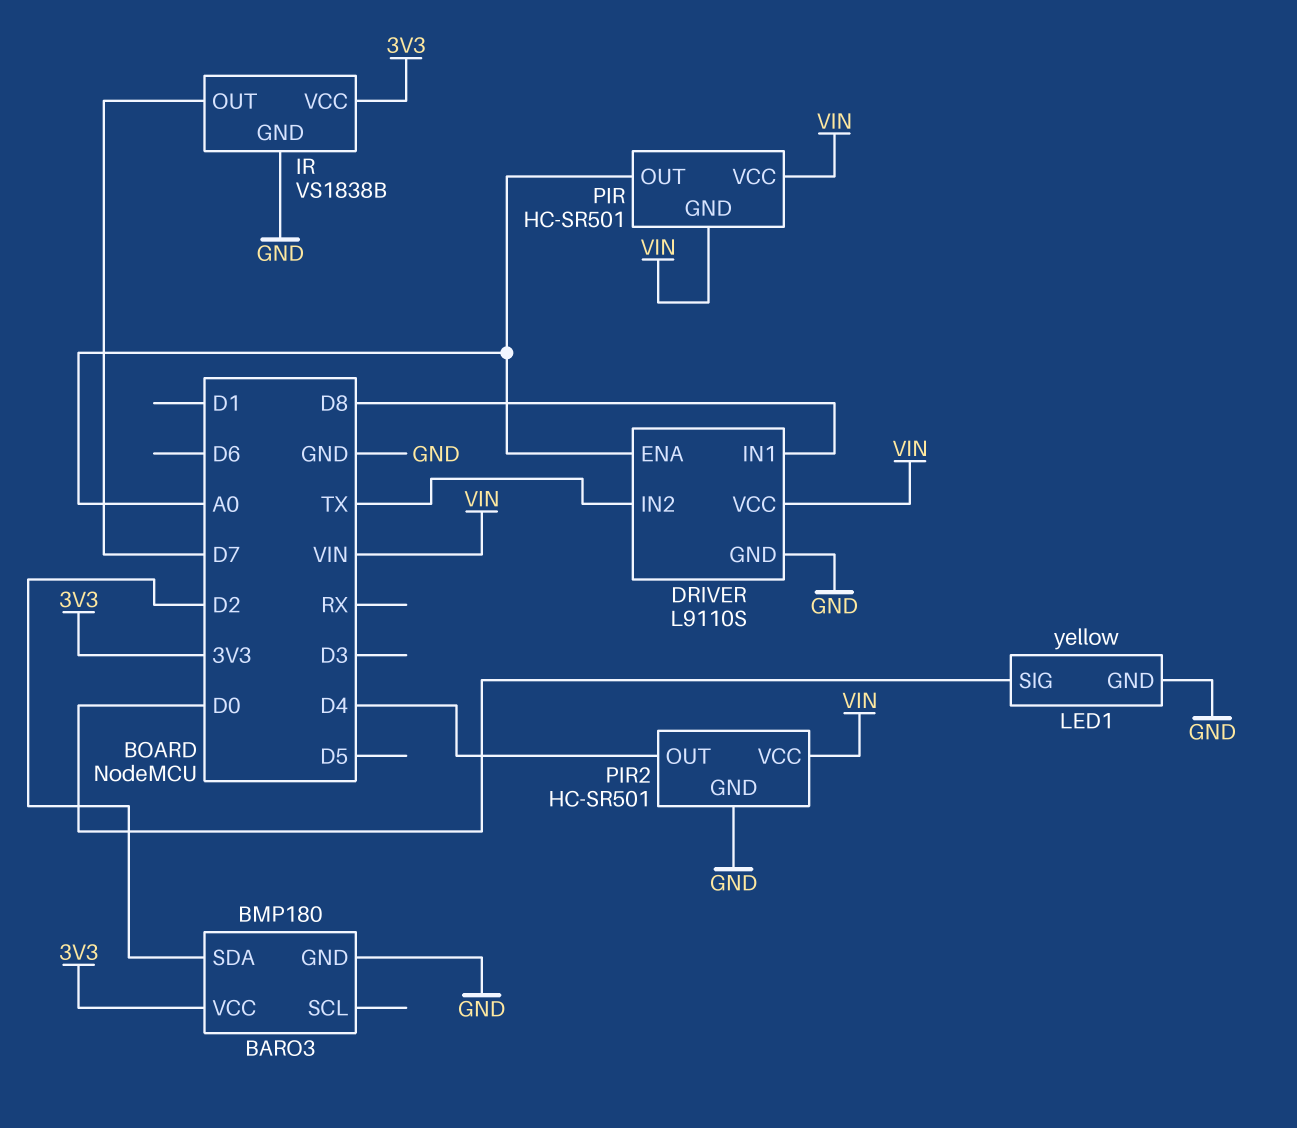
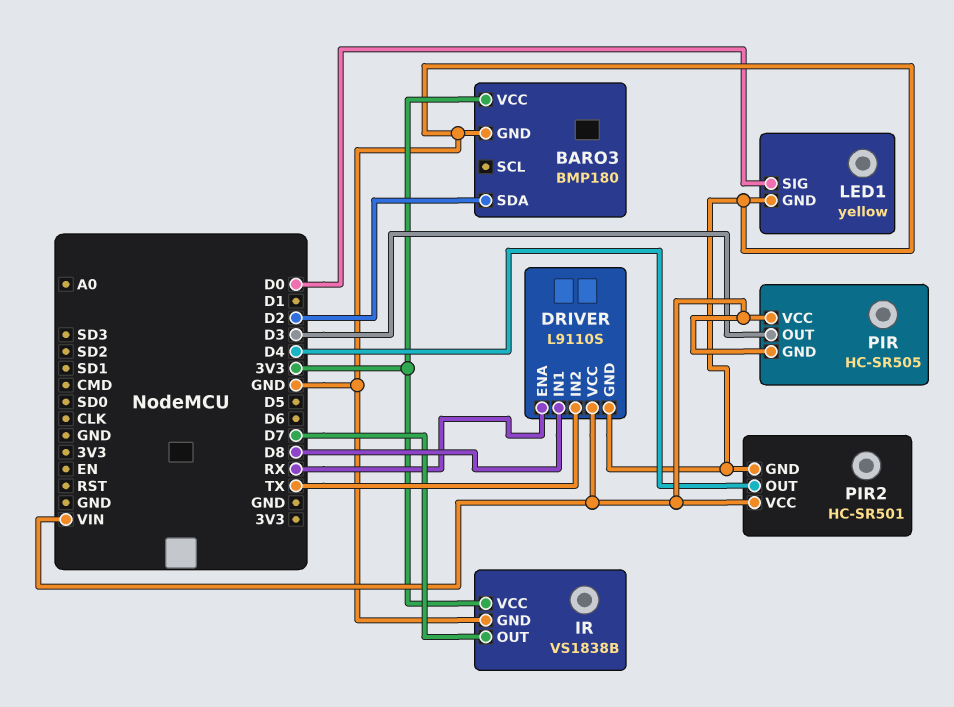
DRIVER pin ENA: A0 -> RX
PIR: HC-SR501 -> HC-SR505
PIR pin OUT: A0 -> D3

